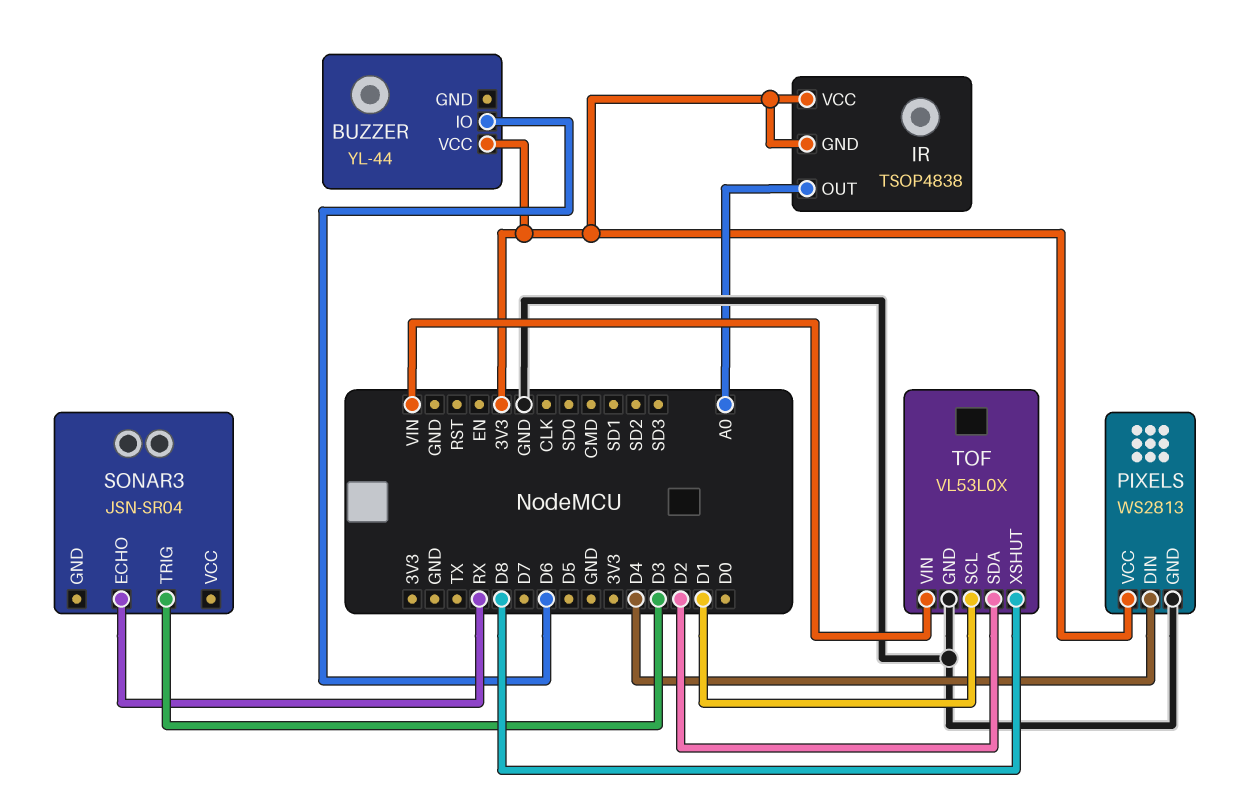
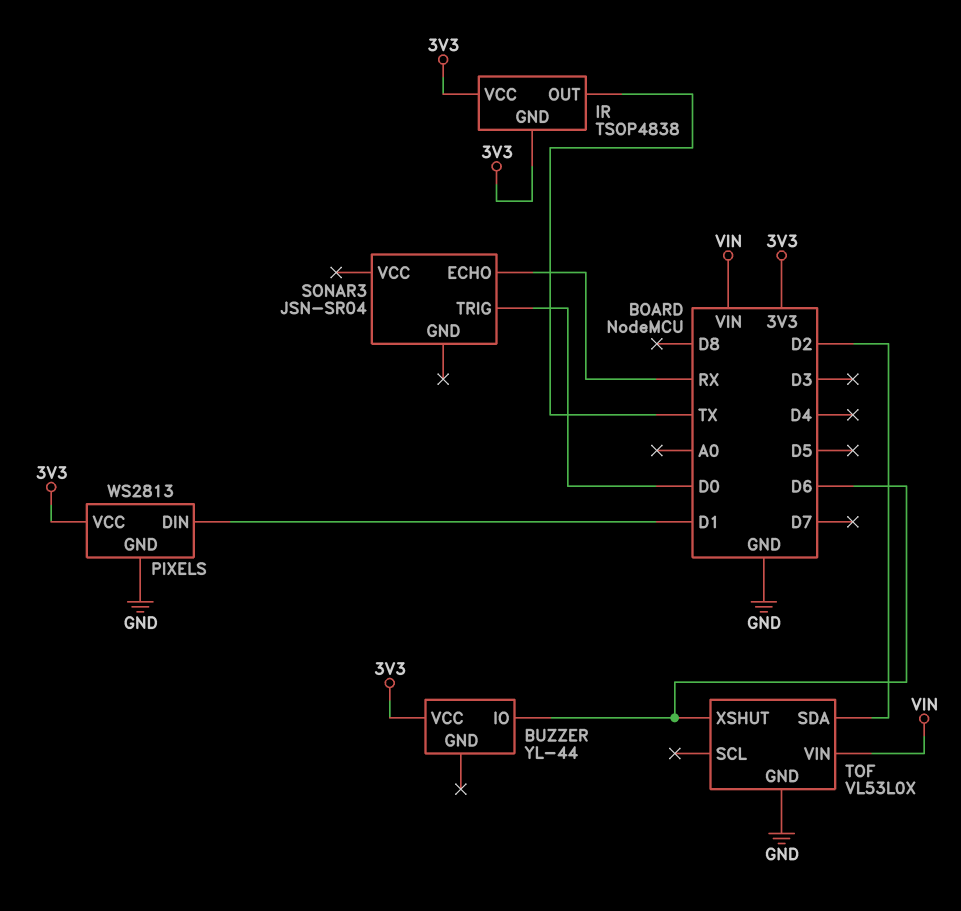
IR pin OUT: A0 -> TX
PIXELS pin DIN: D4 -> D1
SONAR3 pin TRIG: D3 -> D0
TOF pin SCL: D1 -> none
TOF pin XSHUT: D8 -> D6

